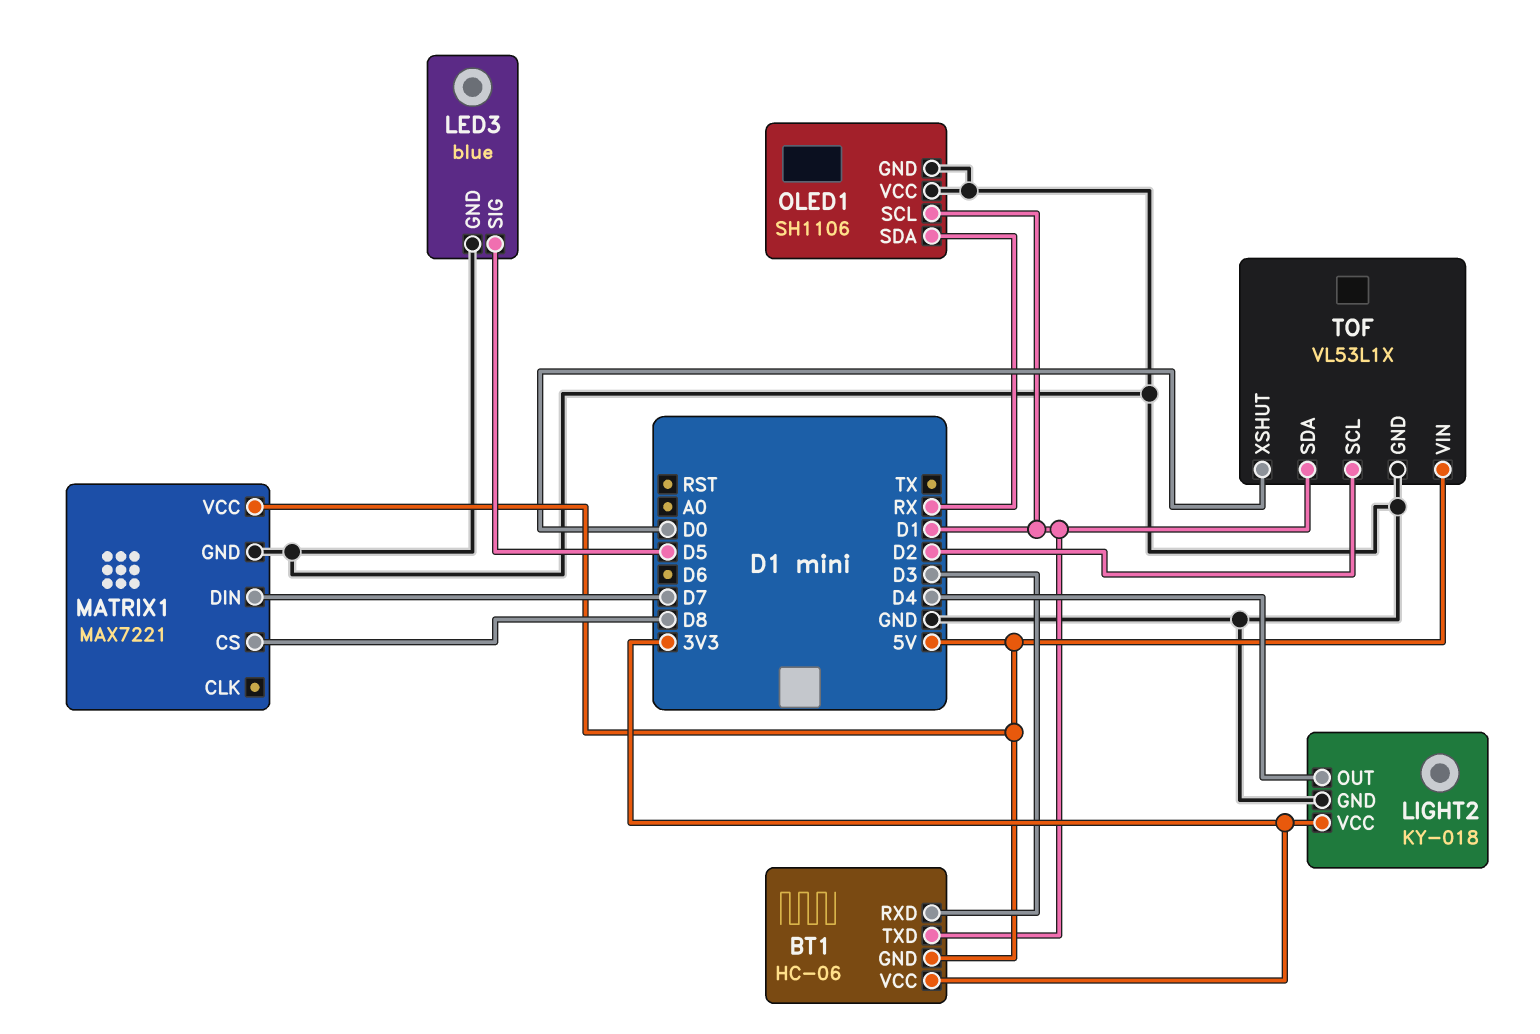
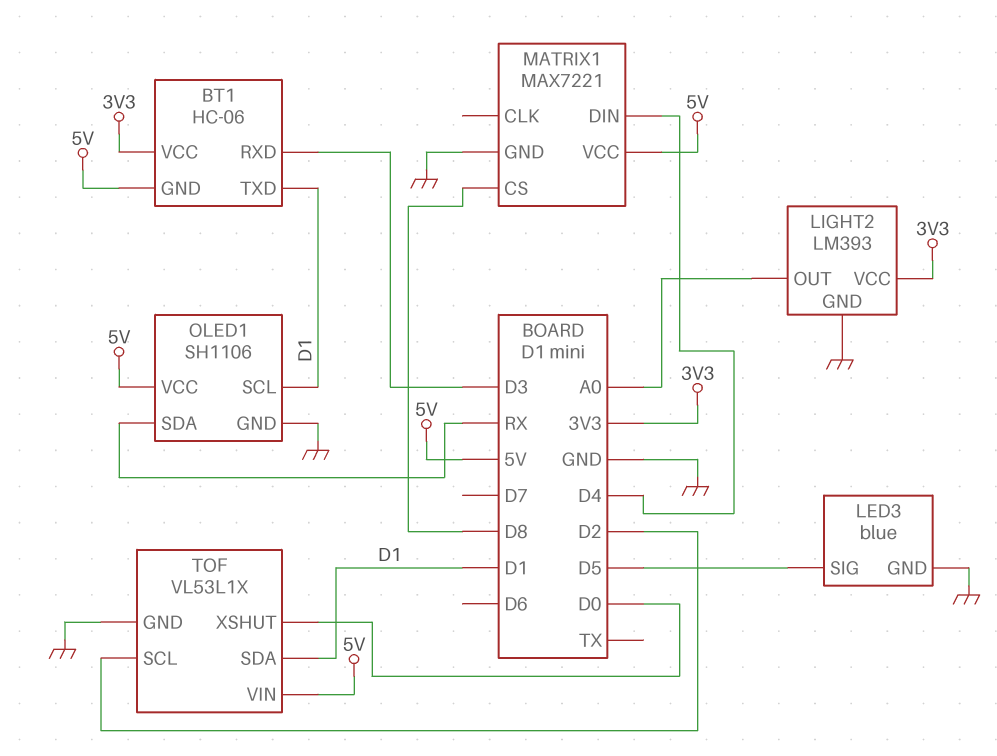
LIGHT2: KY-018 -> LM393
LIGHT2 pin OUT: D4 -> A0
MATRIX1 pin DIN: D7 -> D4
OLED1 pin VCC: GND -> 5V

